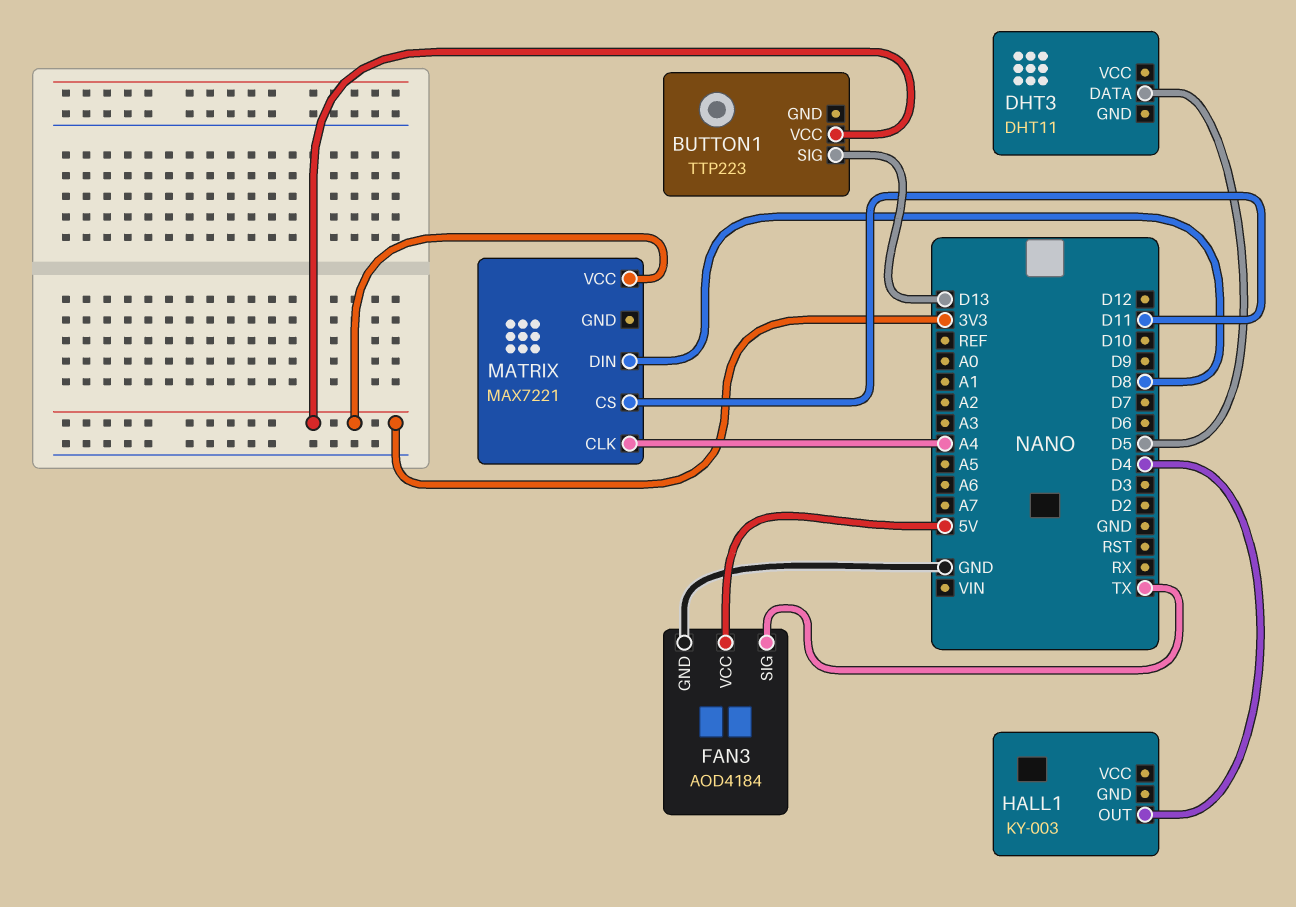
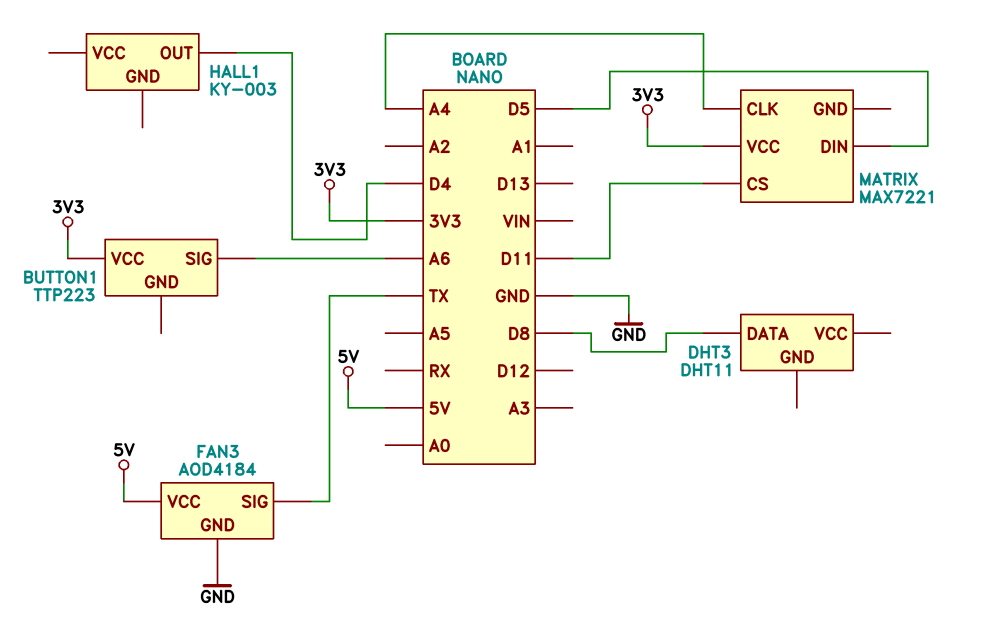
BUTTON1 pin SIG: D13 -> A6
DHT3 pin DATA: D5 -> D8
MATRIX pin DIN: D8 -> D5

